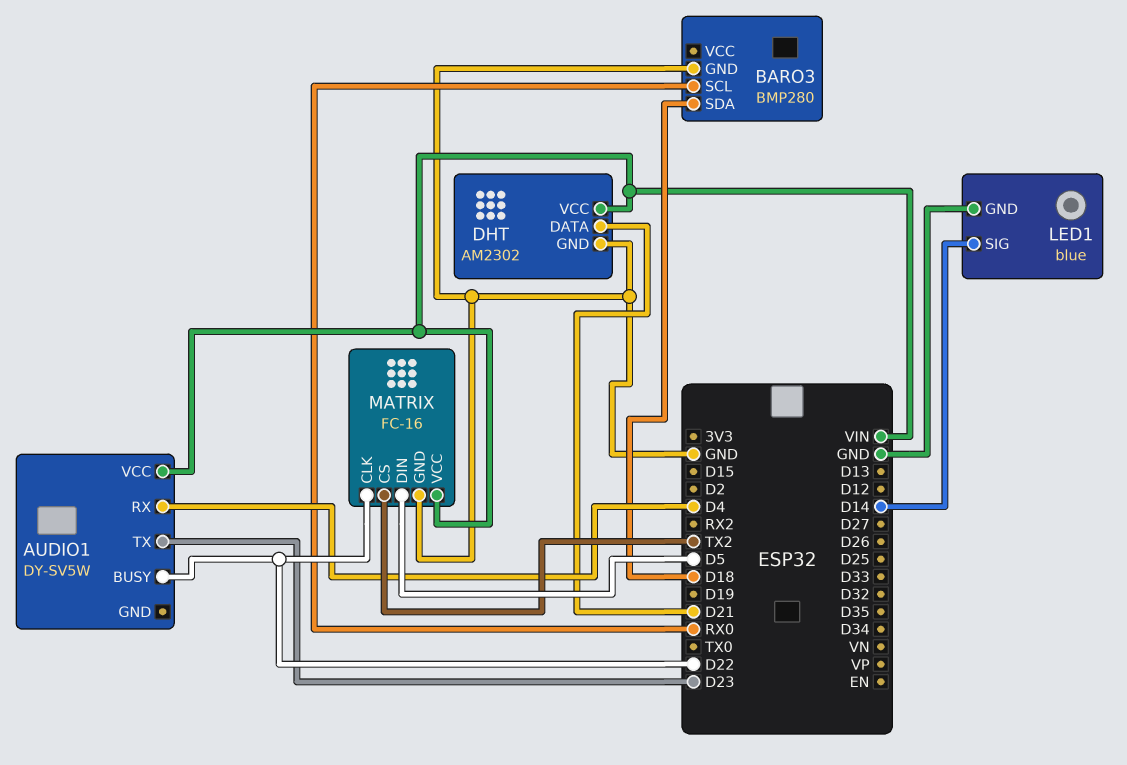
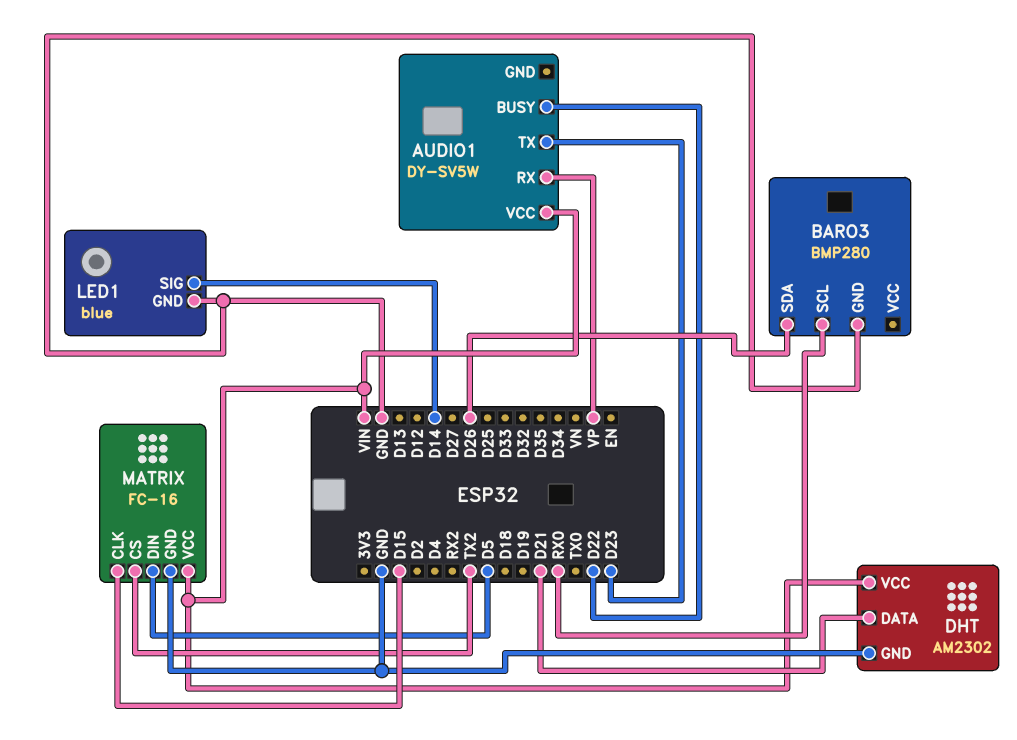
AUDIO1 pin RX: D4 -> VP
BARO3 pin SDA: D18 -> D26
MATRIX pin CLK: D22 -> D15

